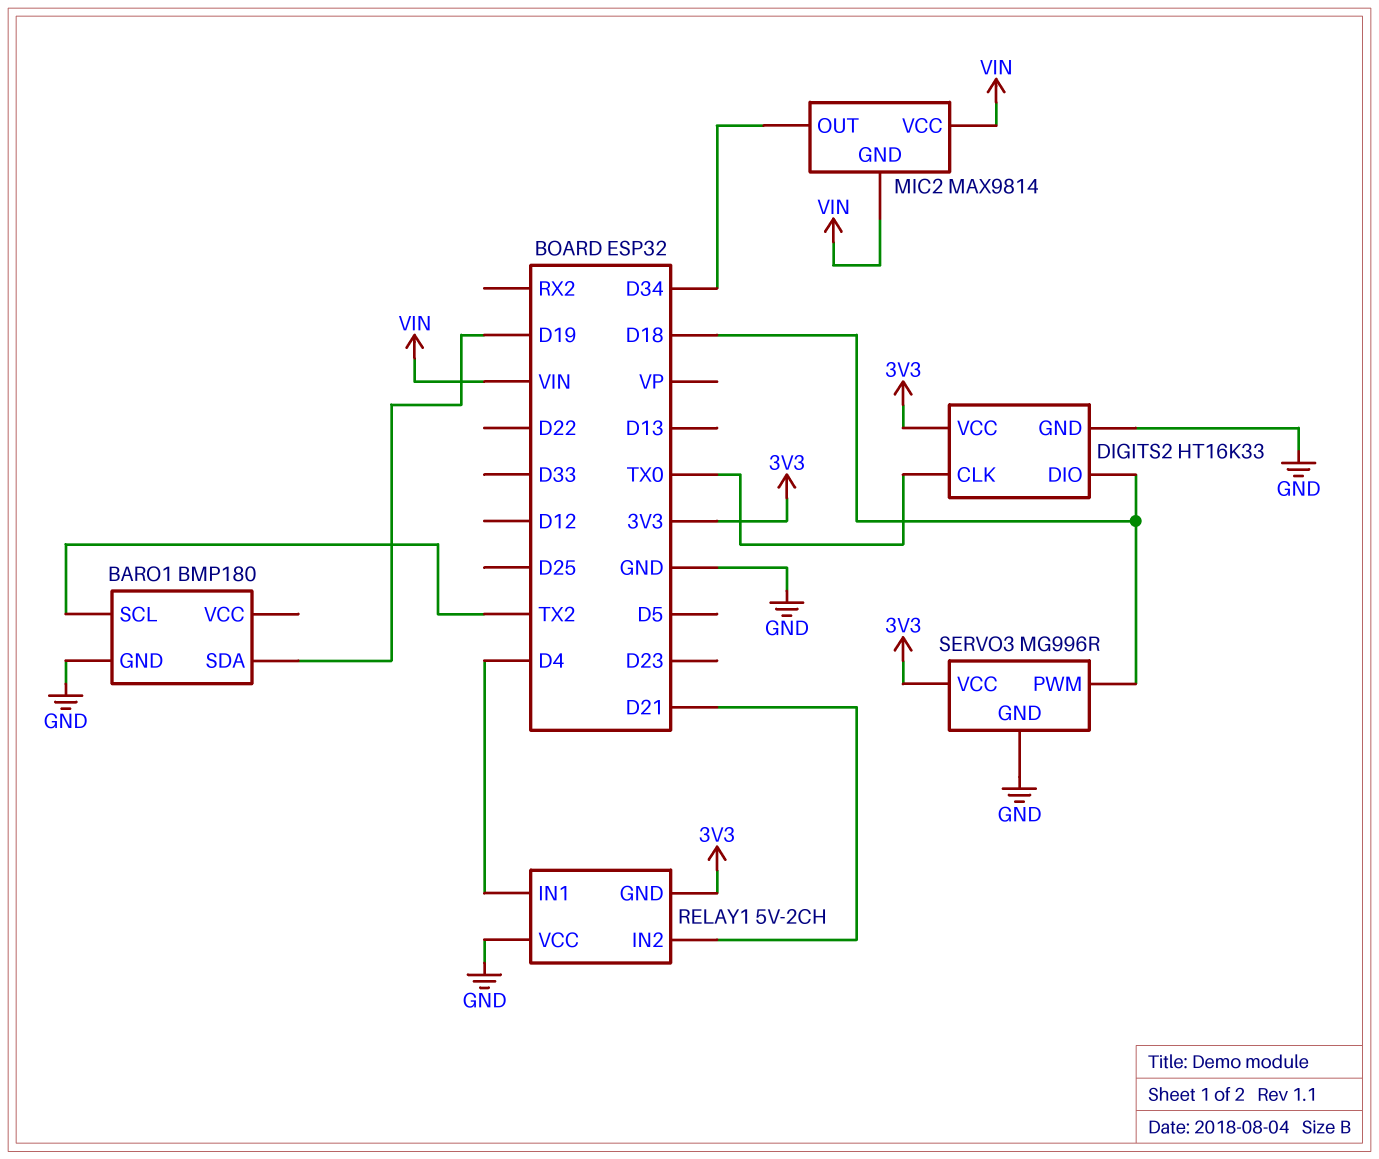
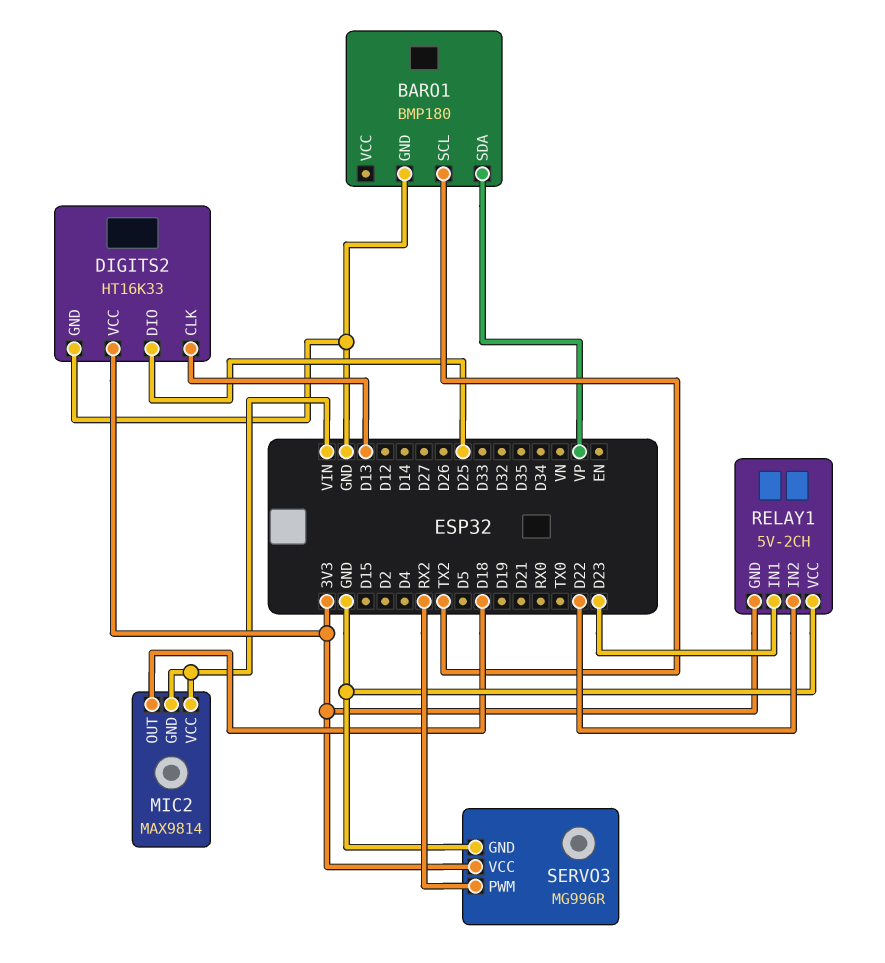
BARO1 pin SDA: D19 -> VP
DIGITS2 pin CLK: TX0 -> D13
DIGITS2 pin DIO: D18 -> D25
MIC2 pin OUT: D34 -> D18
RELAY1 pin IN1: D4 -> D23
RELAY1 pin IN2: D21 -> D22
SERVO3 pin PWM: D18 -> RX2

